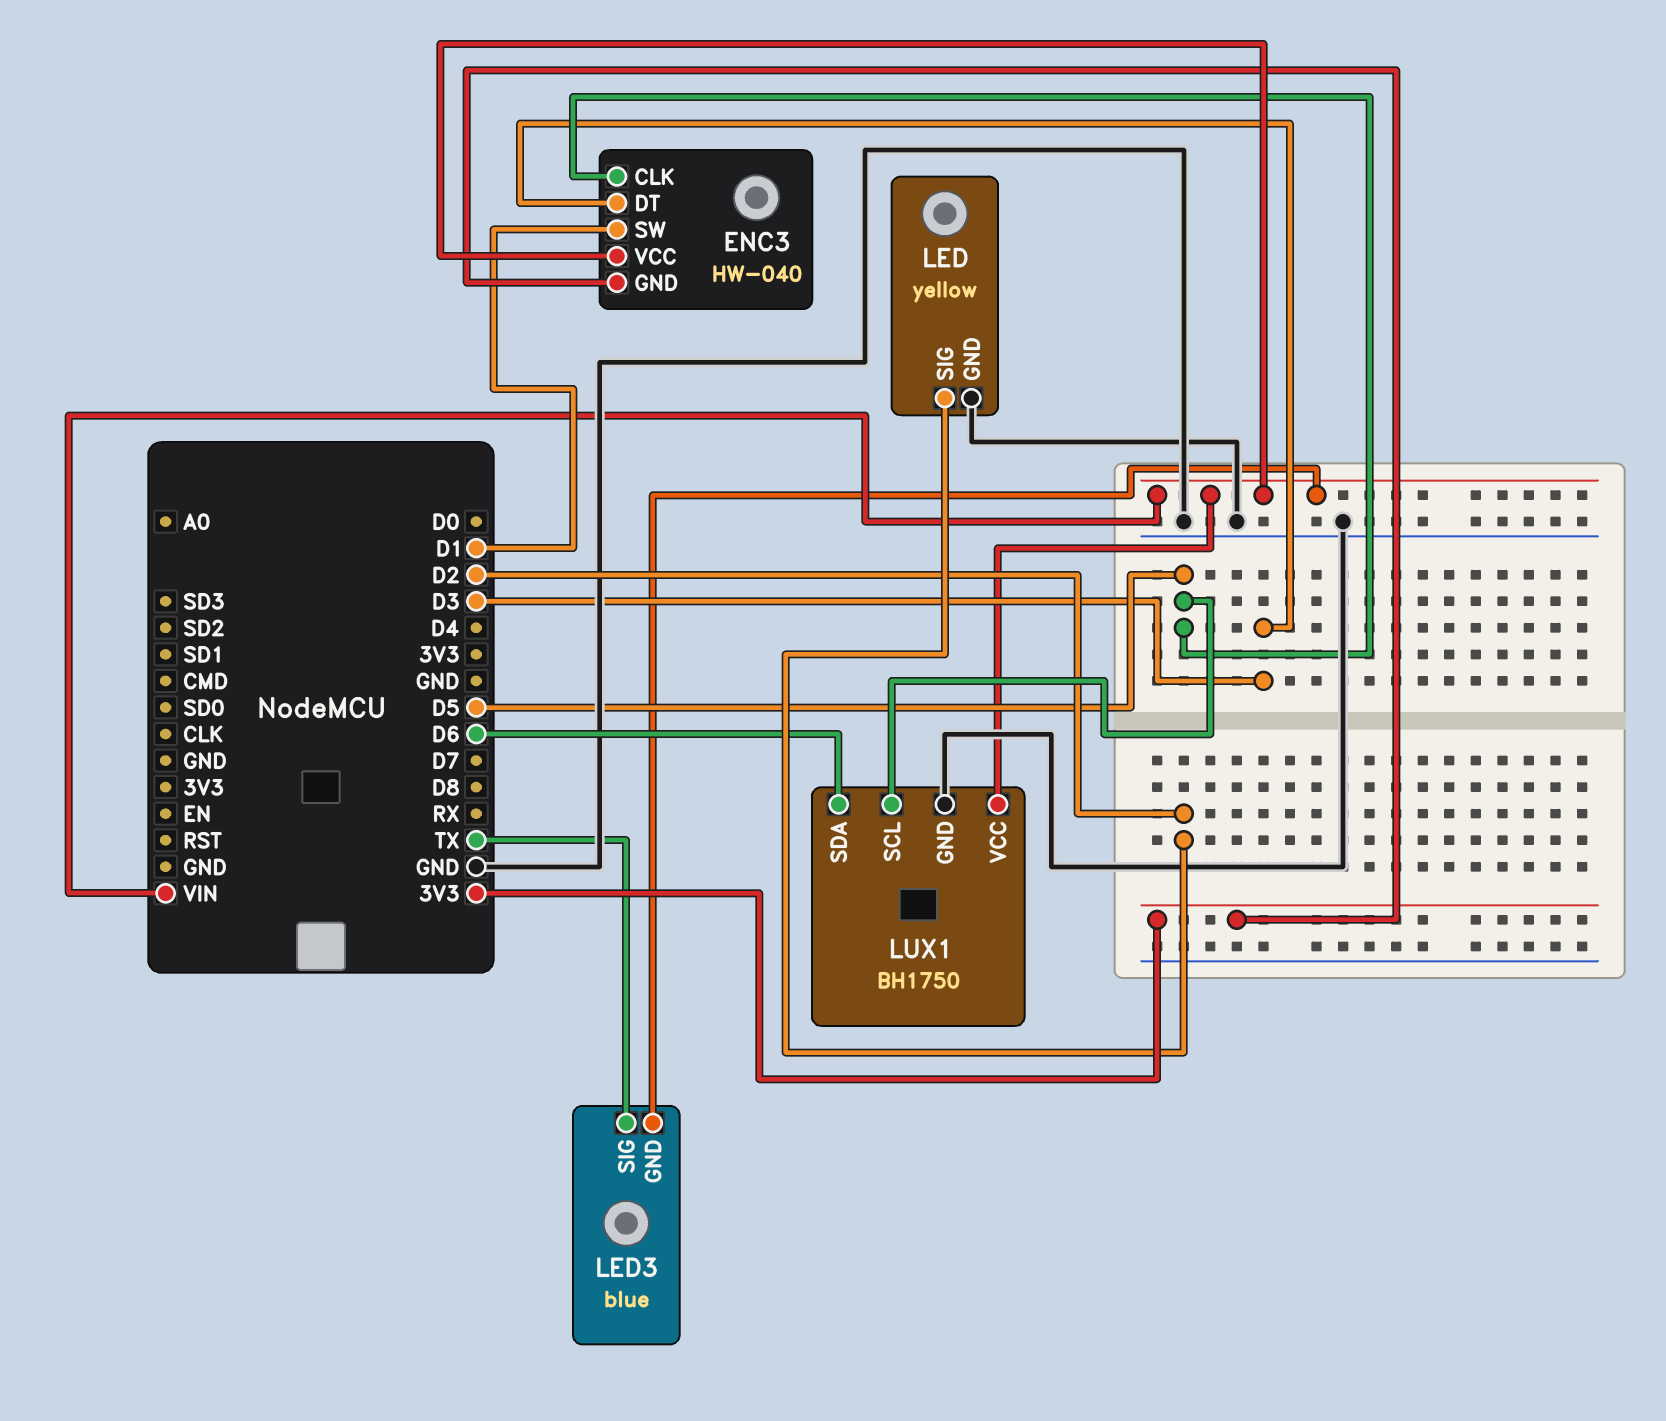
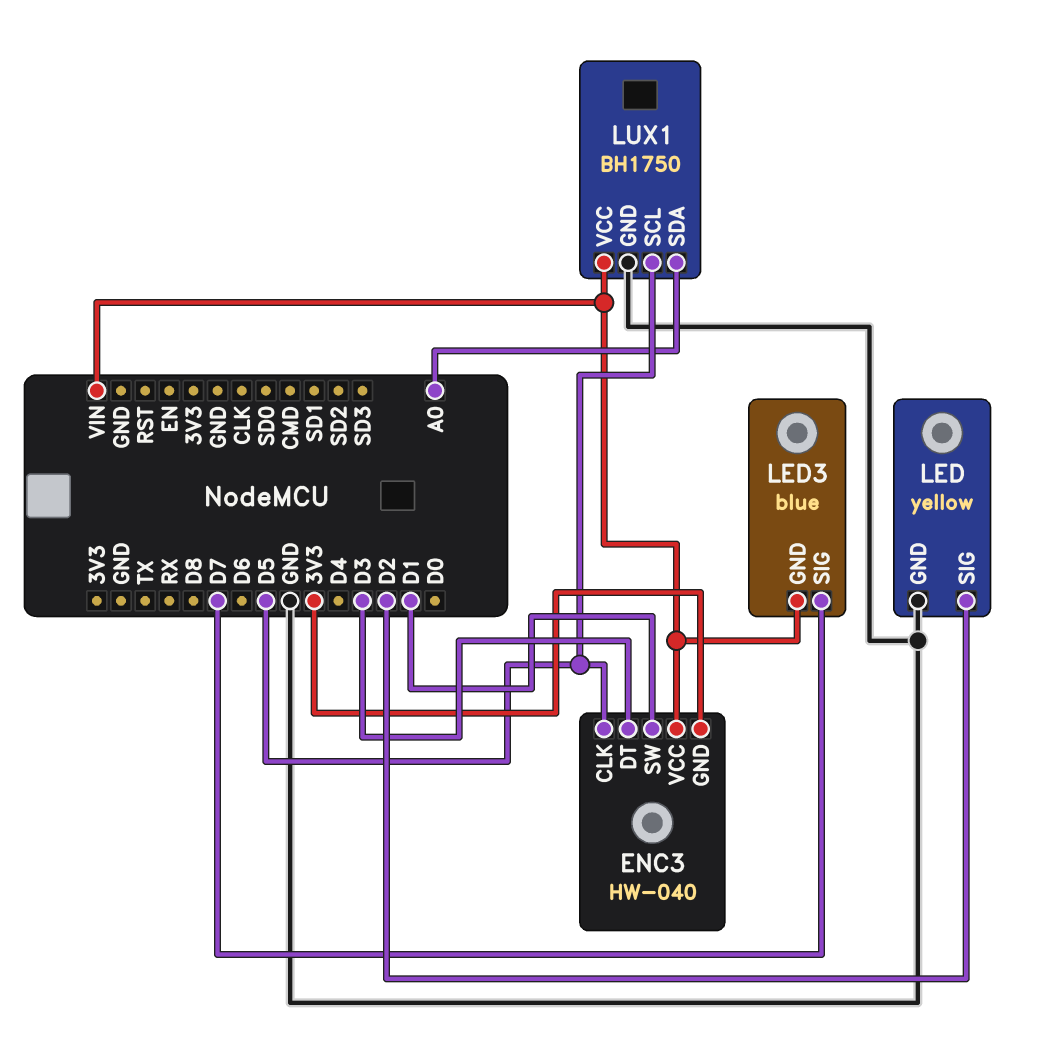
LED3 pin SIG: TX -> D7
LUX1 pin SDA: D6 -> A0

